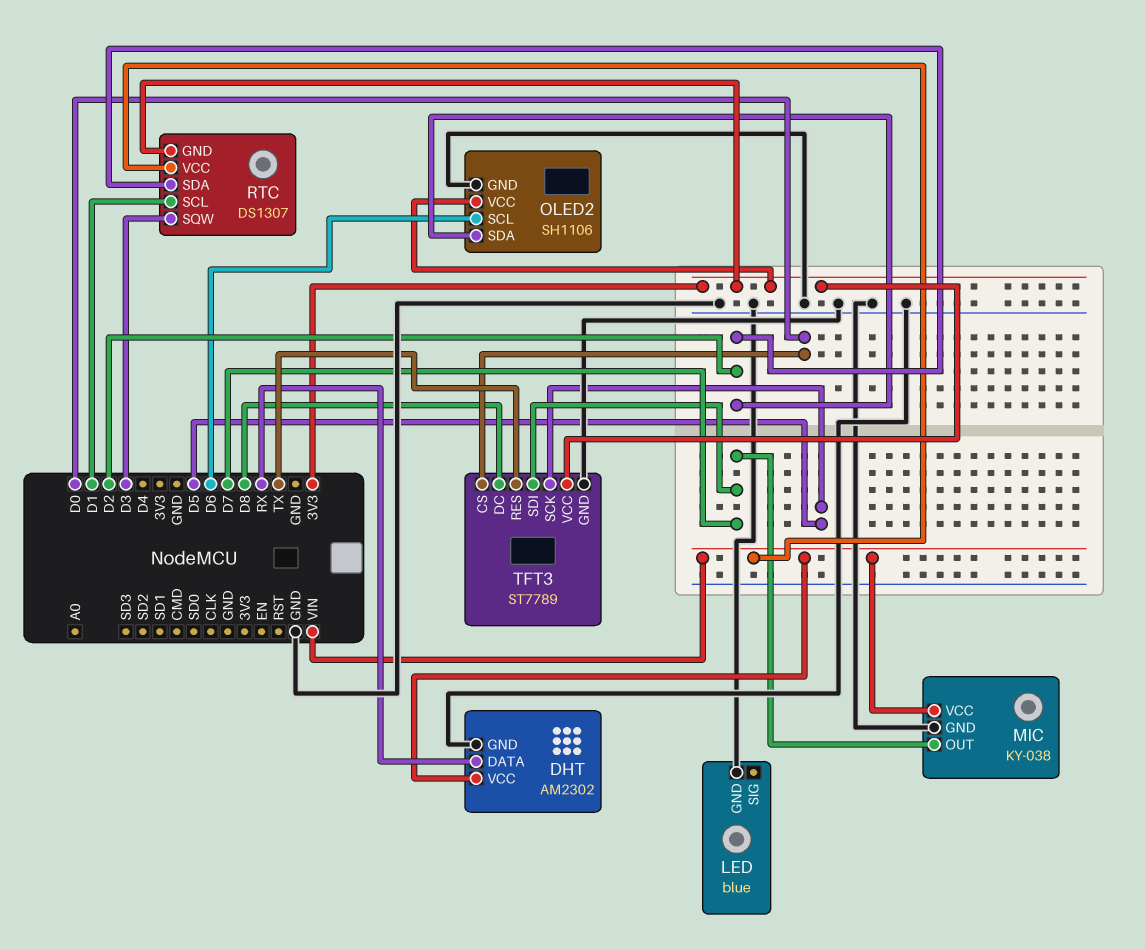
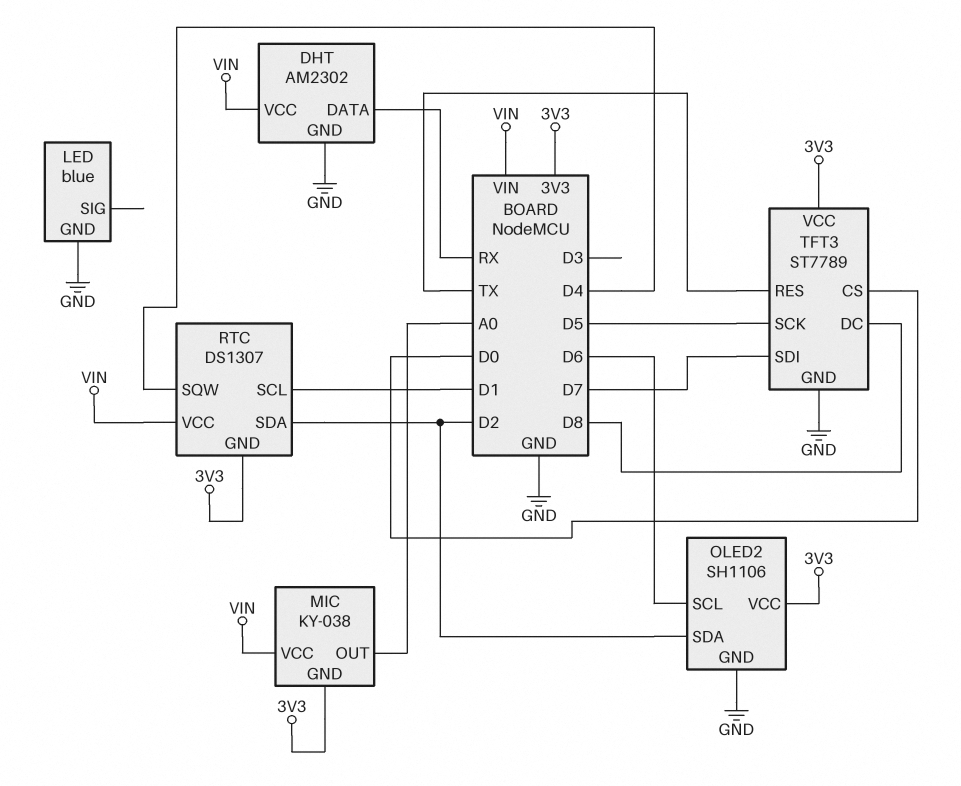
MIC pin GND: GND -> 3V3
MIC pin OUT: D7 -> A0
RTC pin SQW: D3 -> D4

